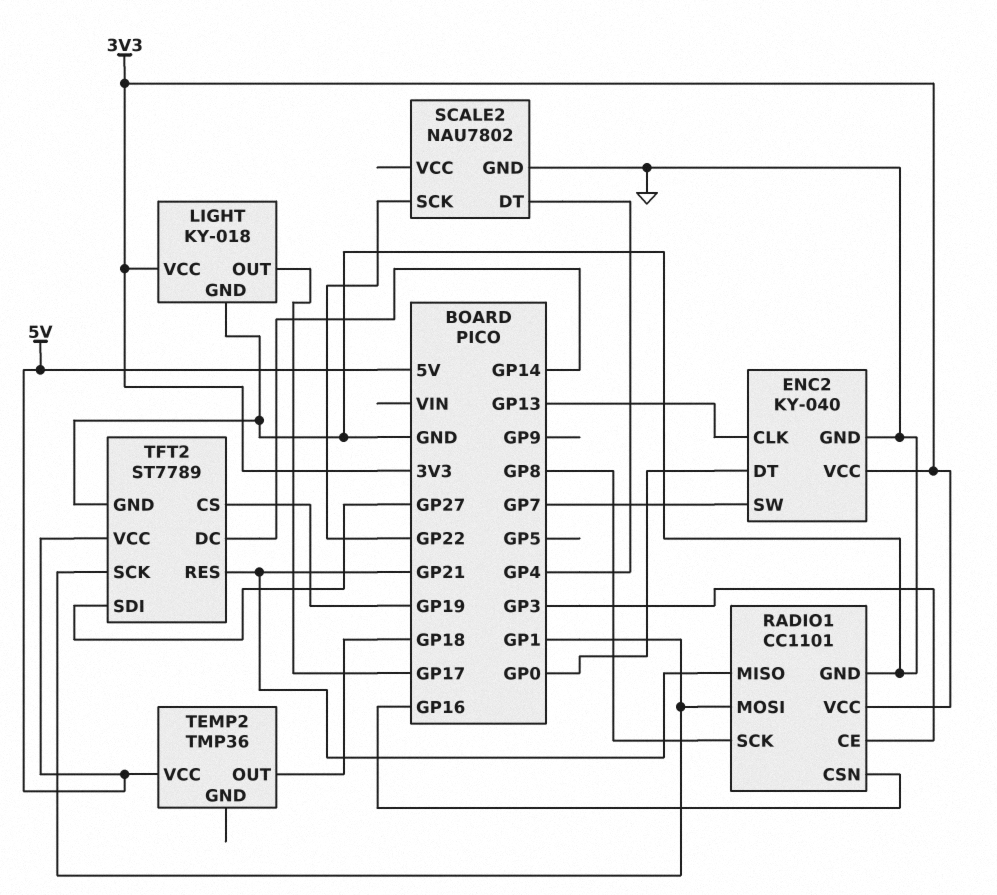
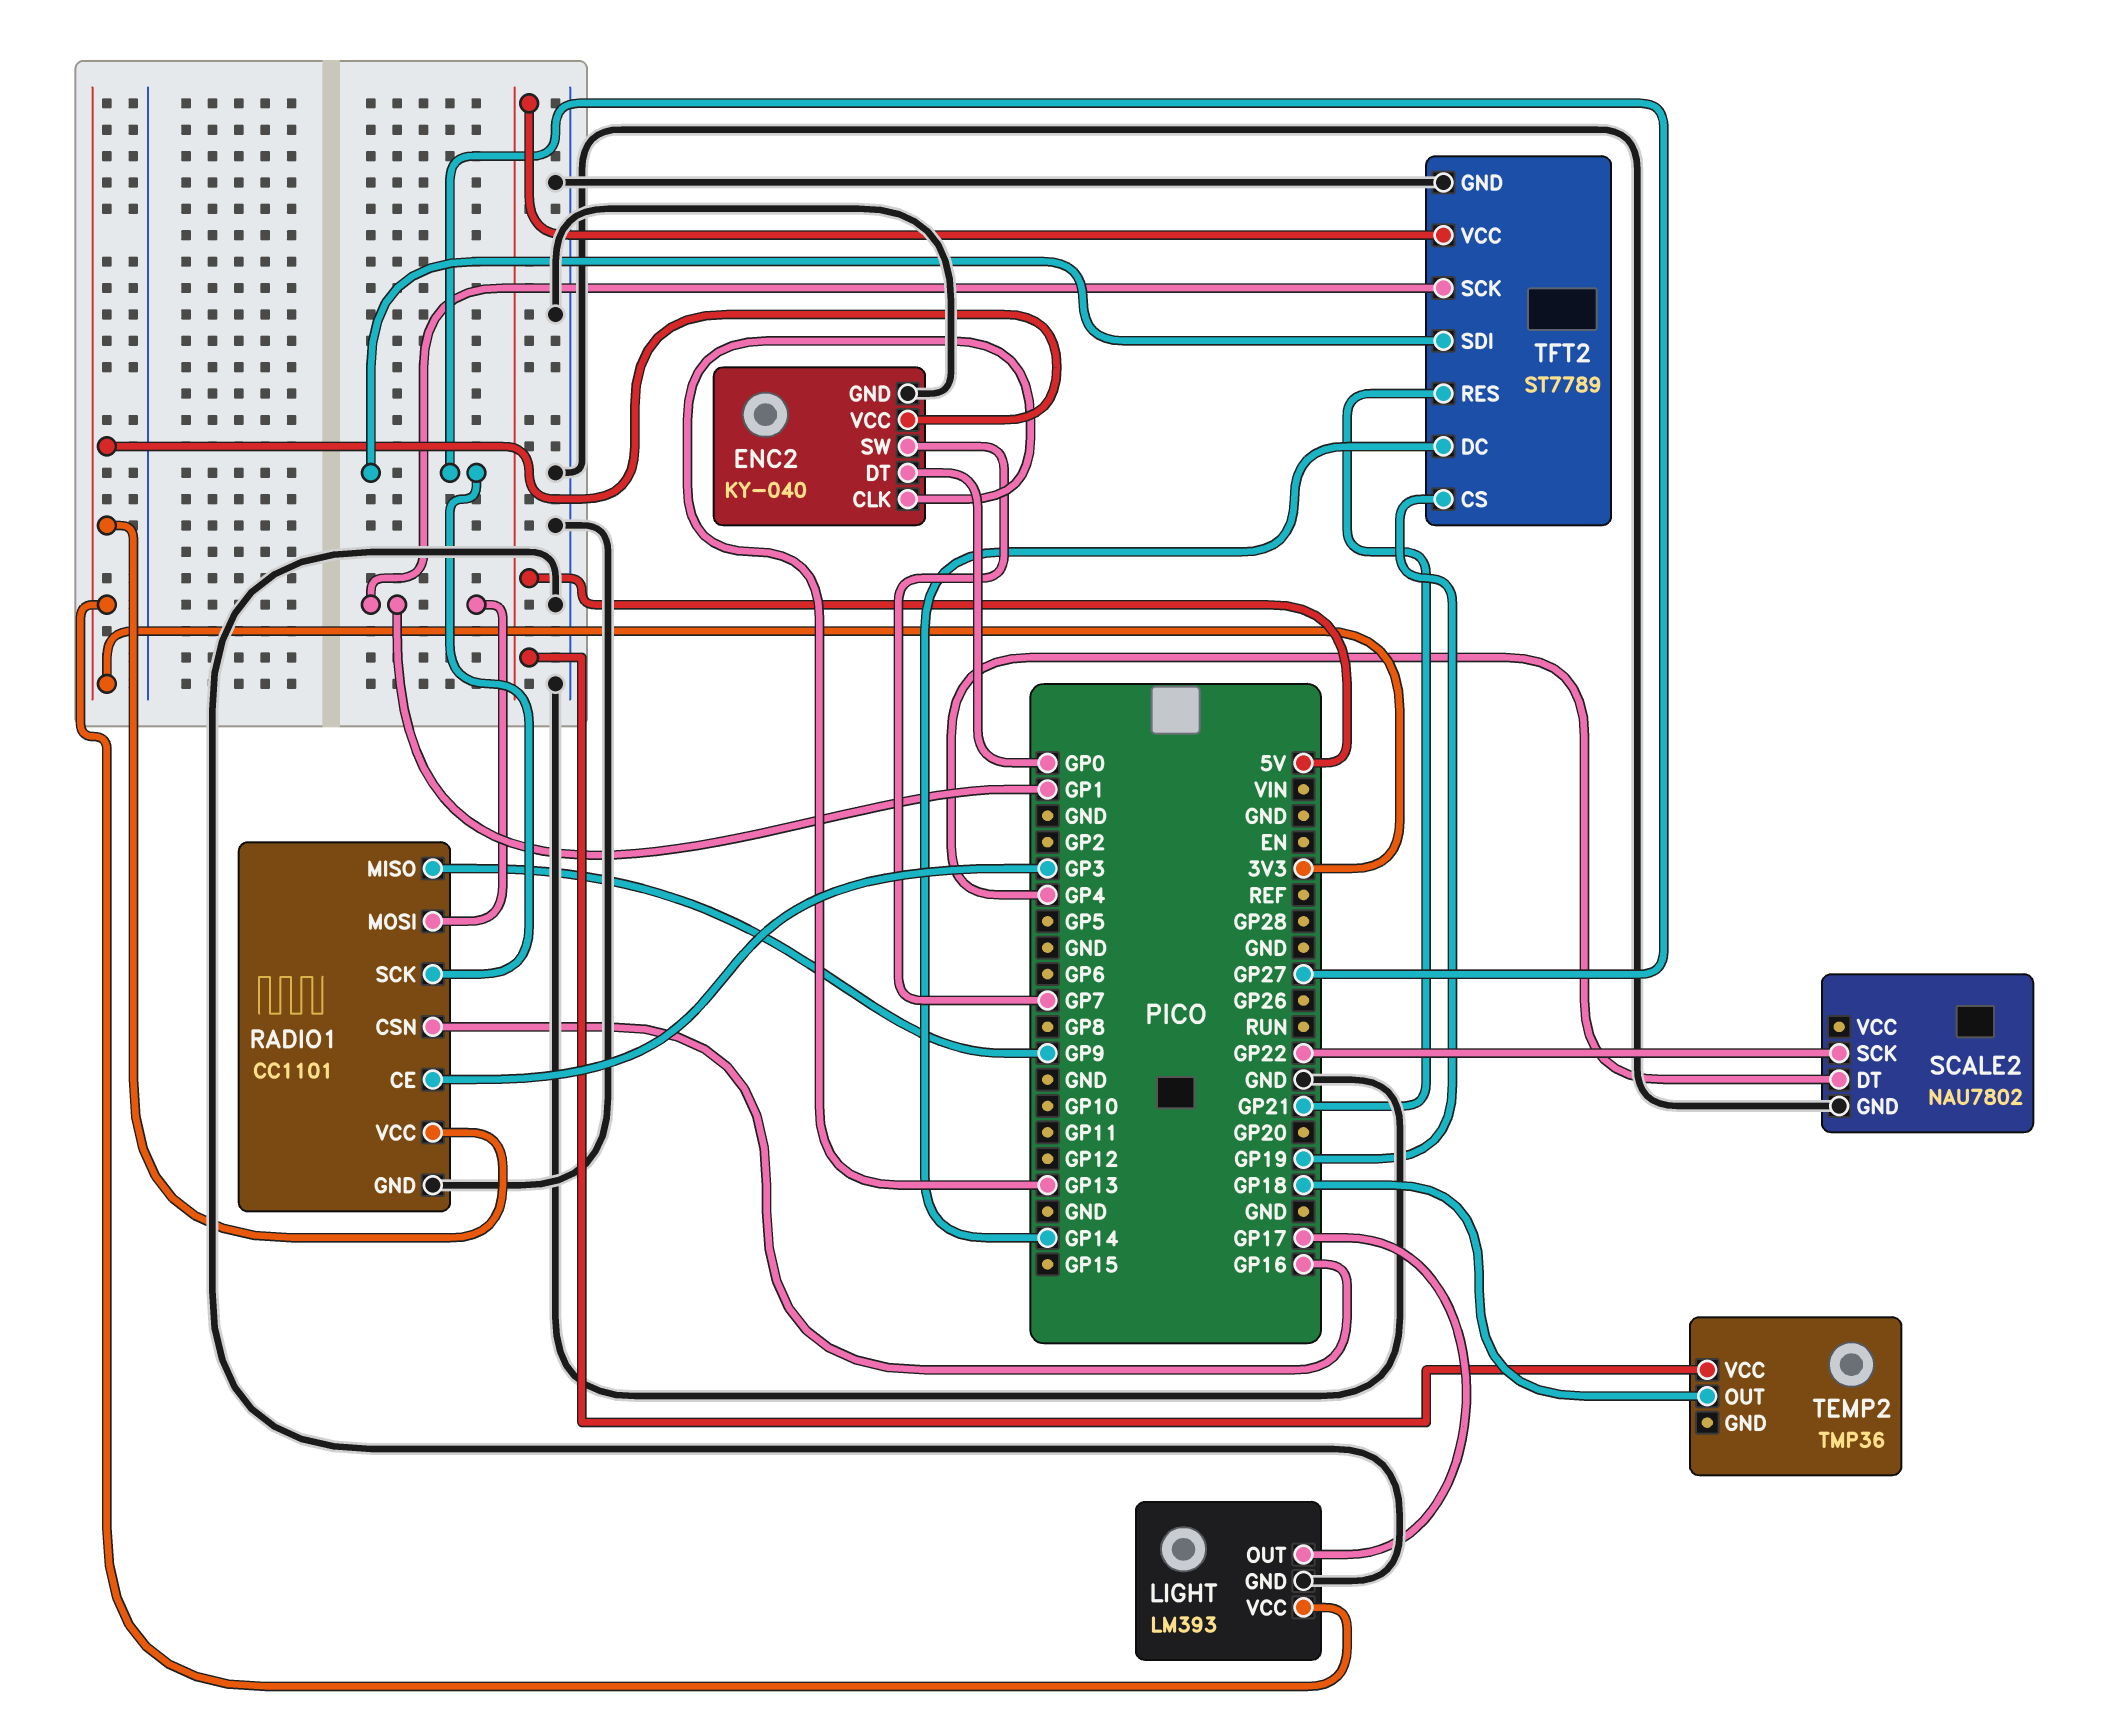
LIGHT: KY-018 -> LM393
RADIO1 pin MISO: GP21 -> GP9
RADIO1 pin SCK: GP8 -> GP27

